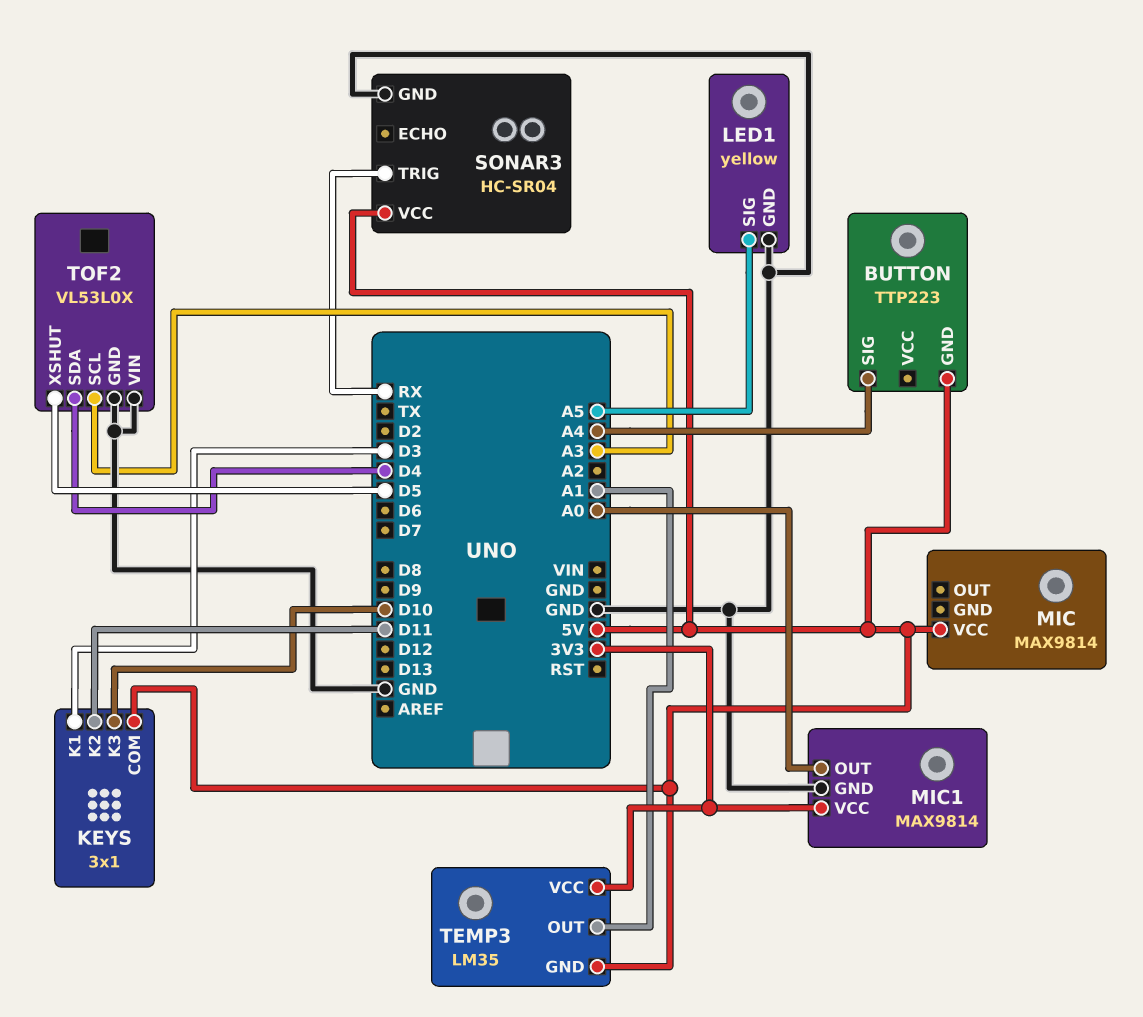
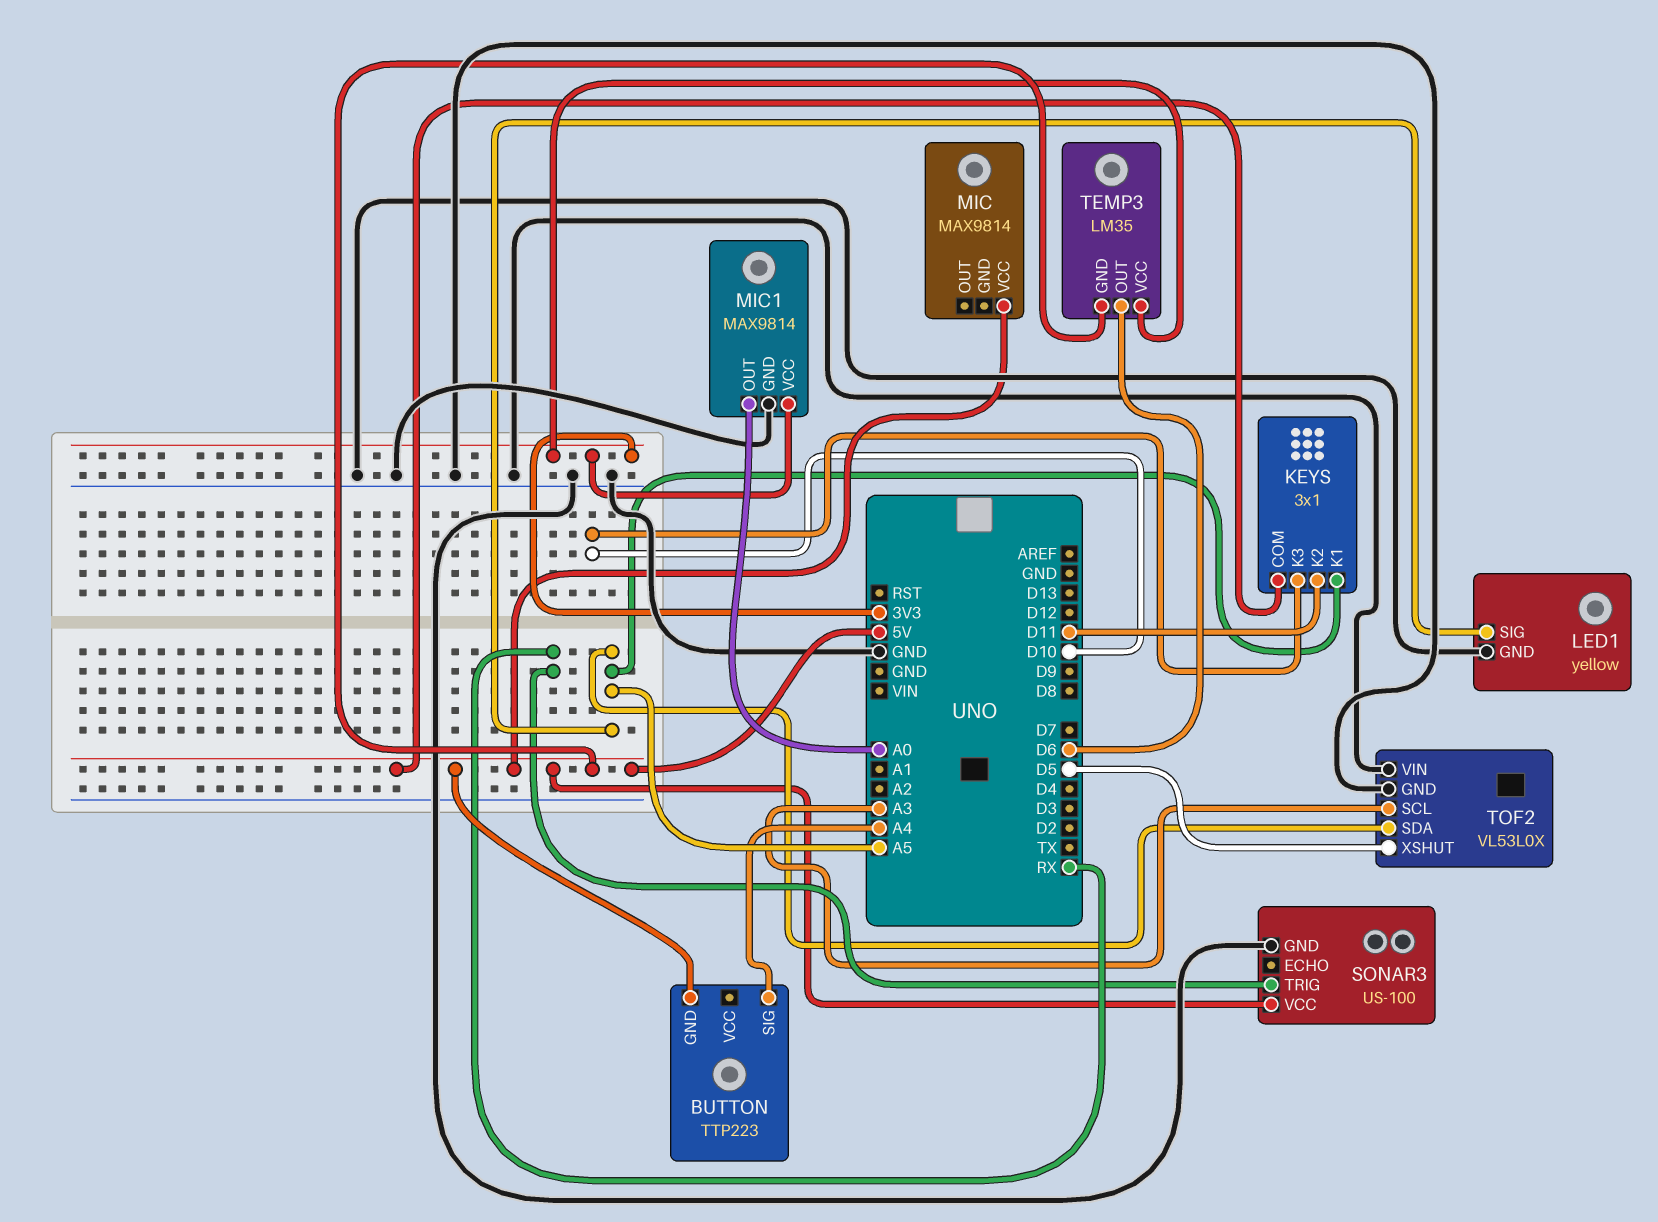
KEYS pin K1: D3 -> A5
SONAR3: HC-SR04 -> US-100
TEMP3 pin OUT: A1 -> D6
TOF2 pin SDA: D4 -> A5

